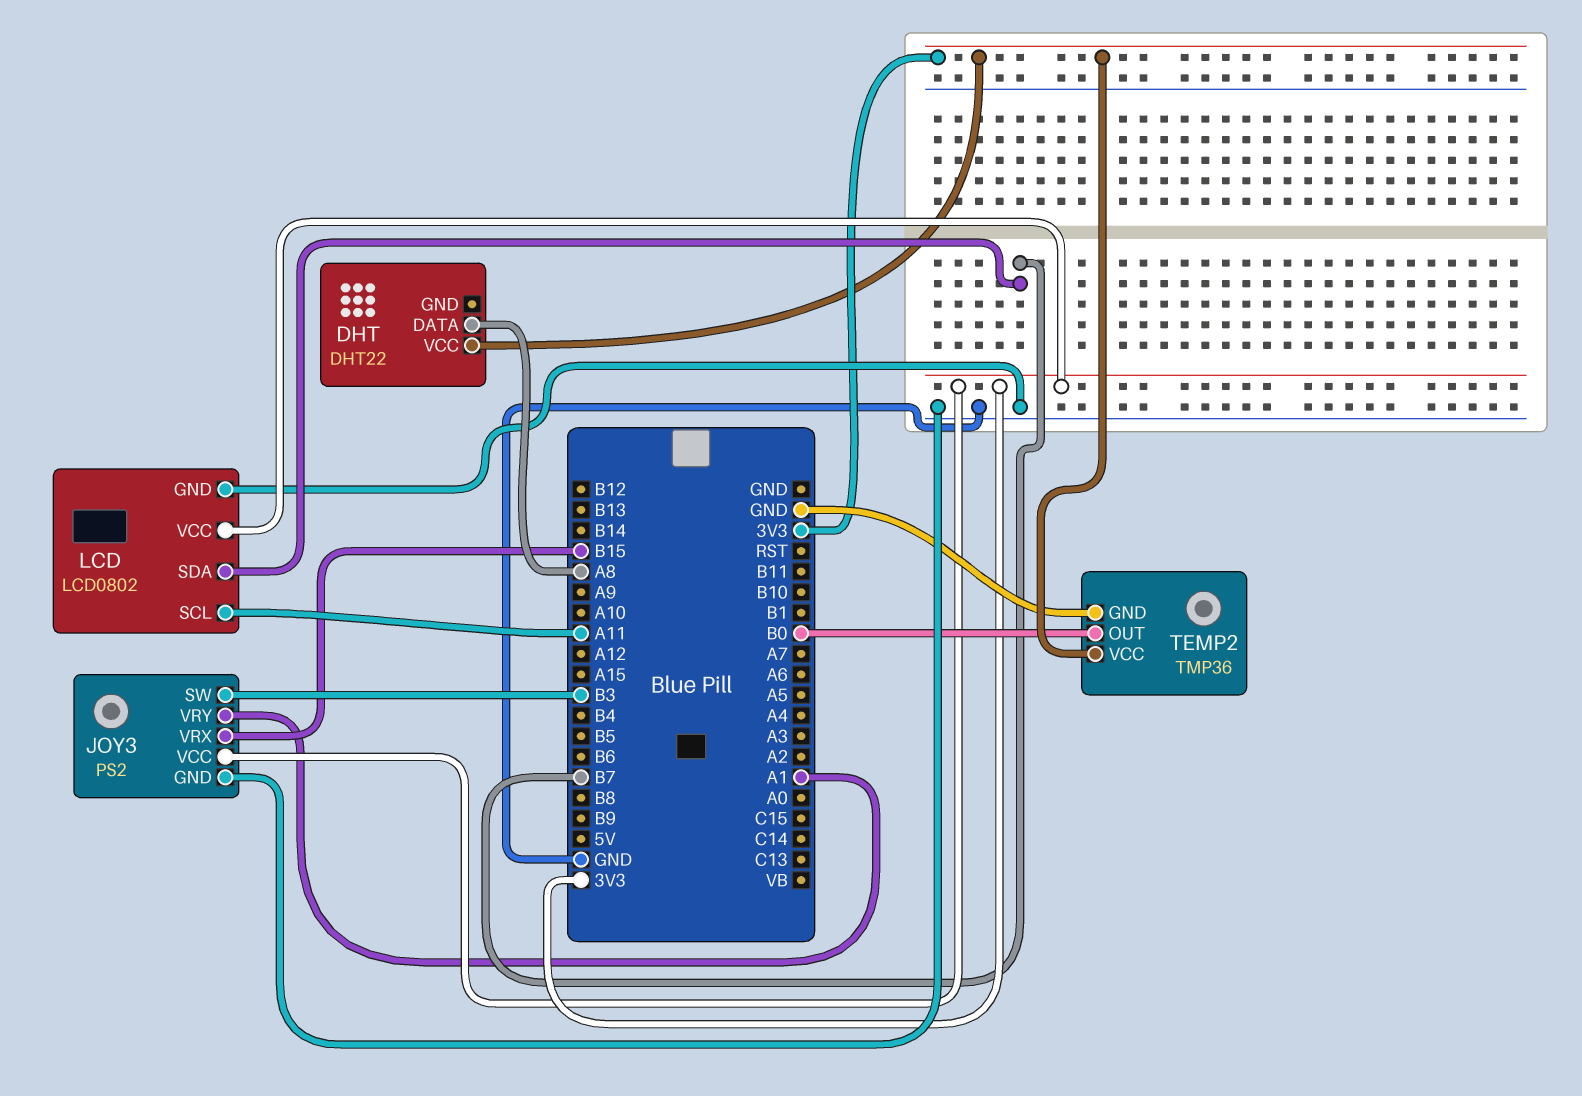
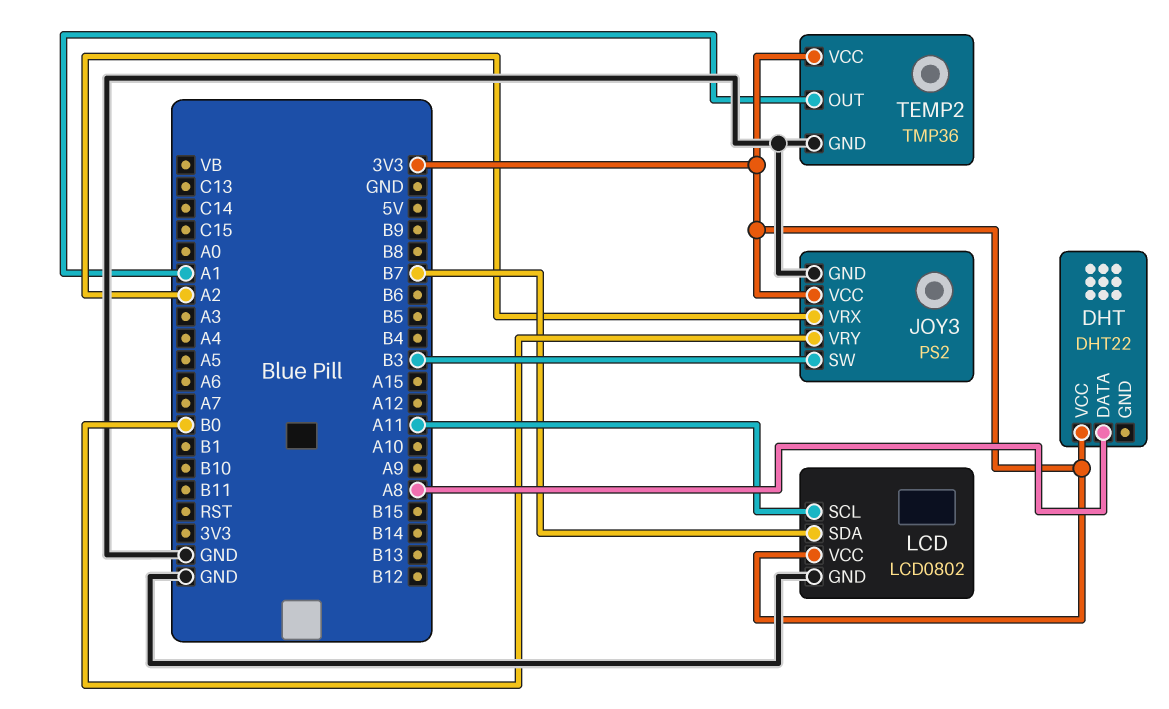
JOY3 pin VRX: B15 -> A2
JOY3 pin VRY: A1 -> B0
TEMP2 pin OUT: B0 -> A1

